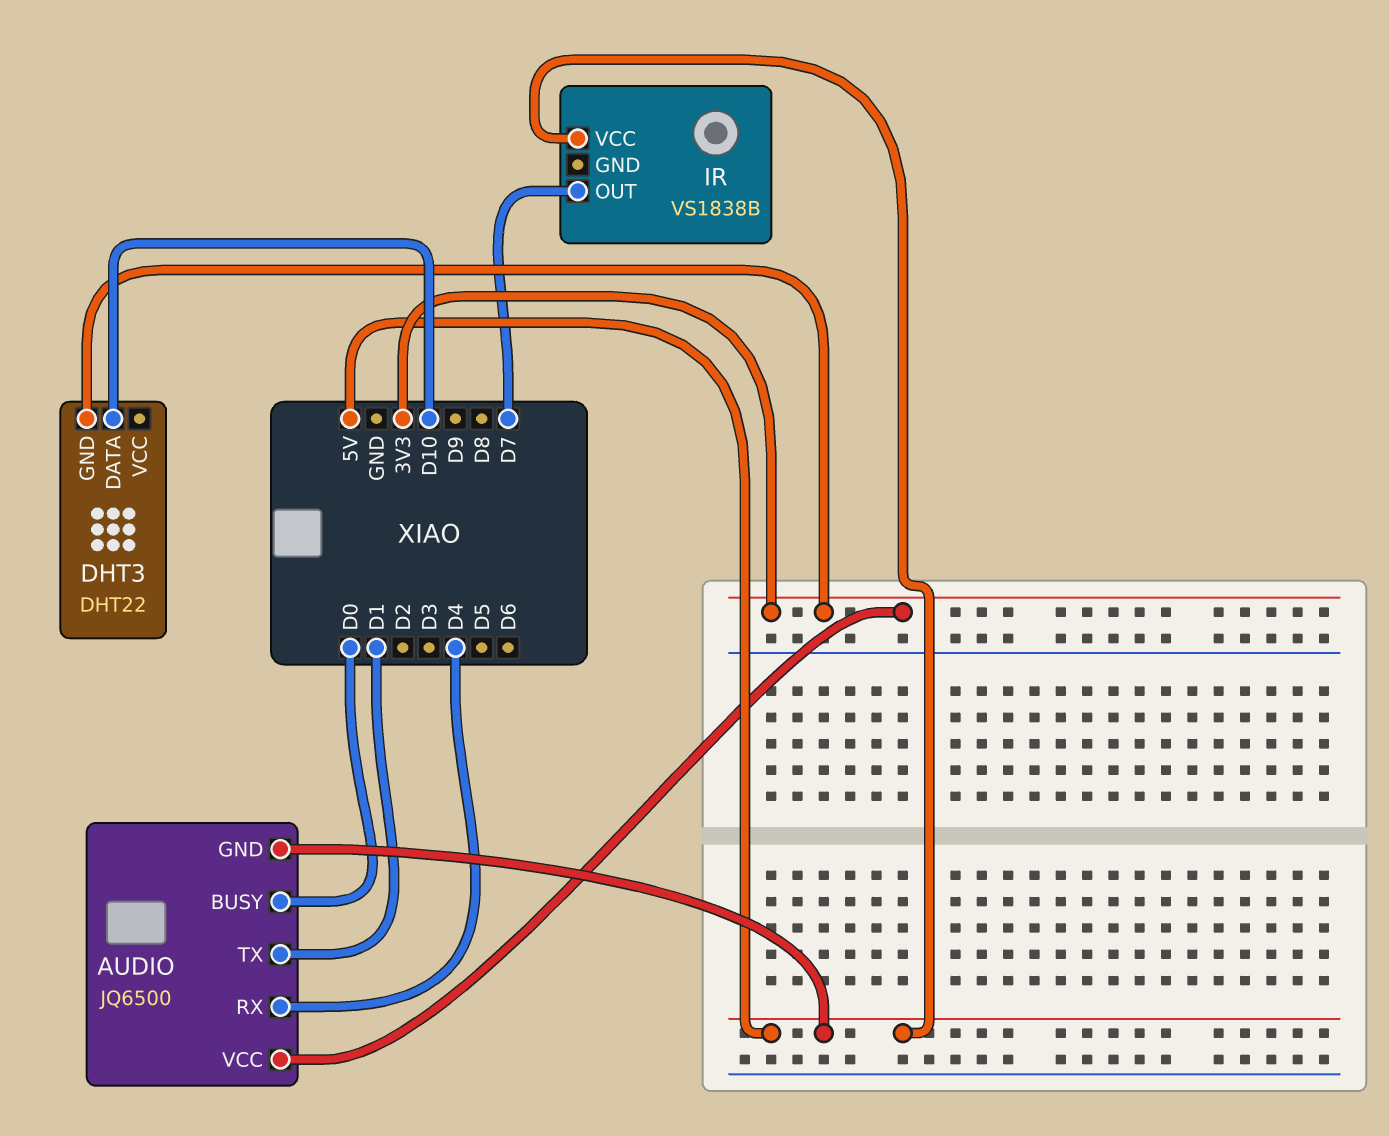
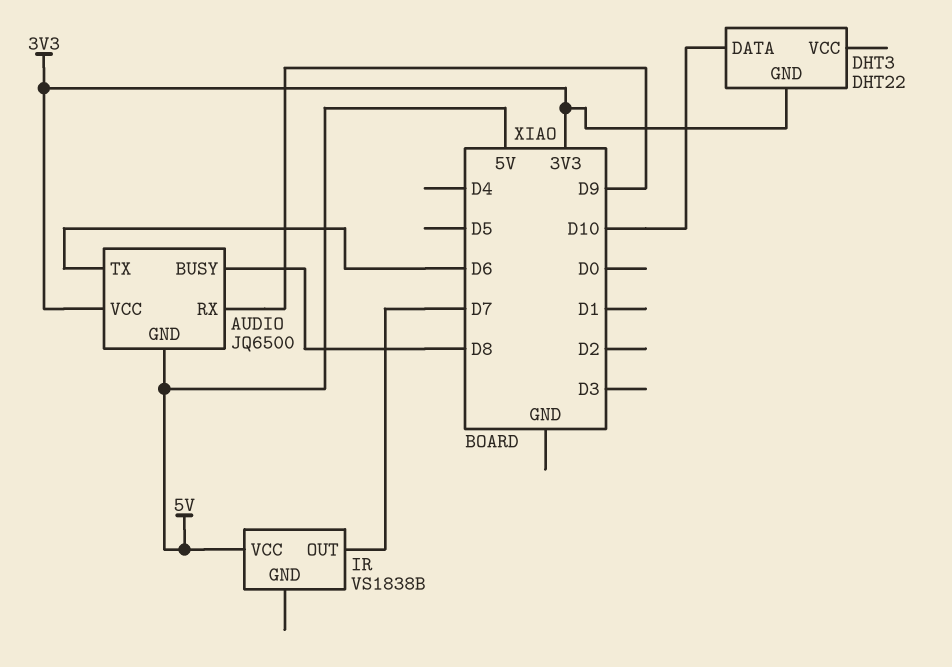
AUDIO pin BUSY: D0 -> D8
AUDIO pin RX: D4 -> D9
AUDIO pin TX: D1 -> D6

